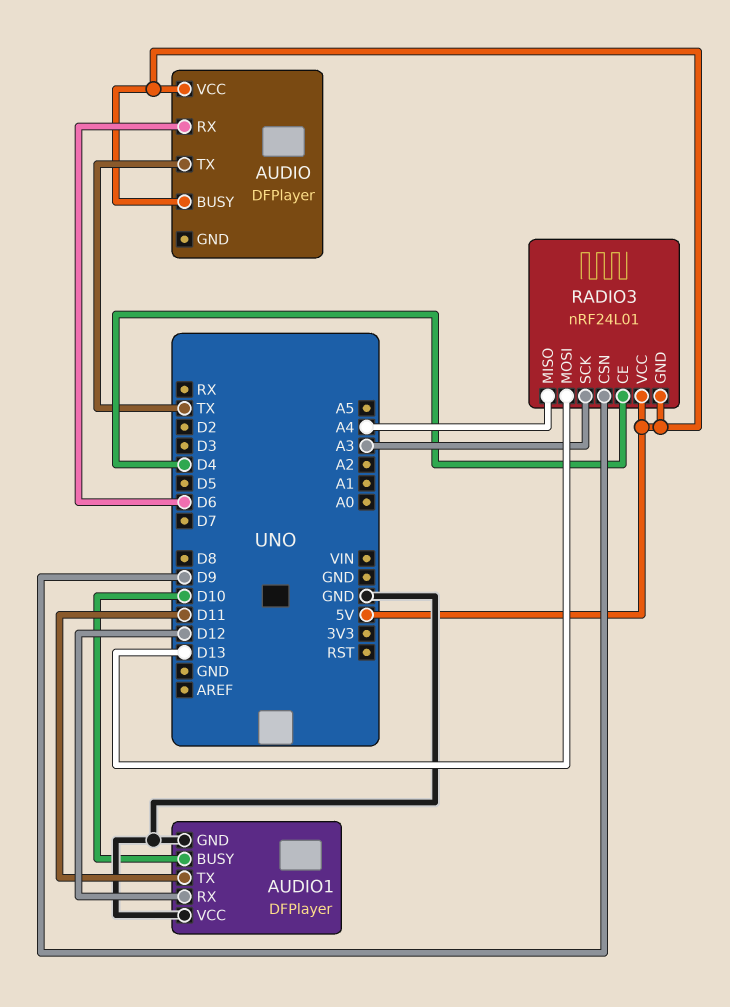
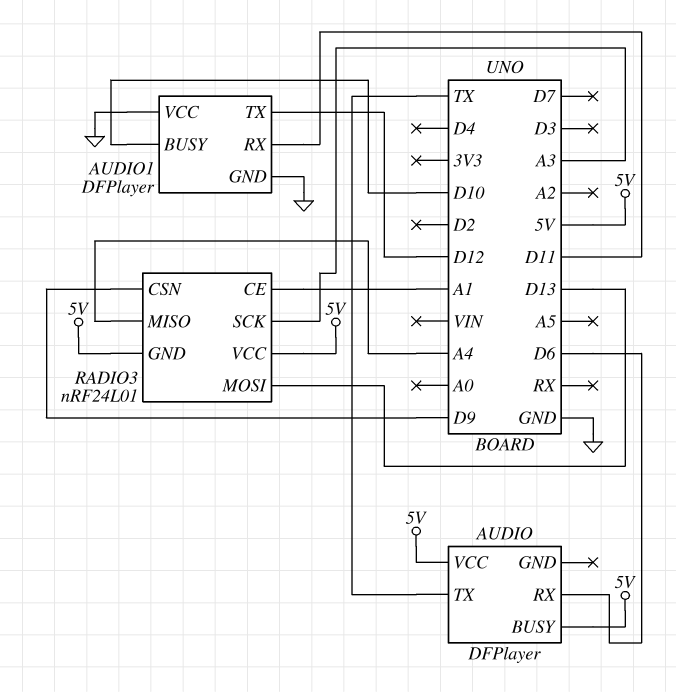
AUDIO1 pin RX: D12 -> D11
AUDIO1 pin TX: D11 -> D12
RADIO3 pin CE: D4 -> A1

